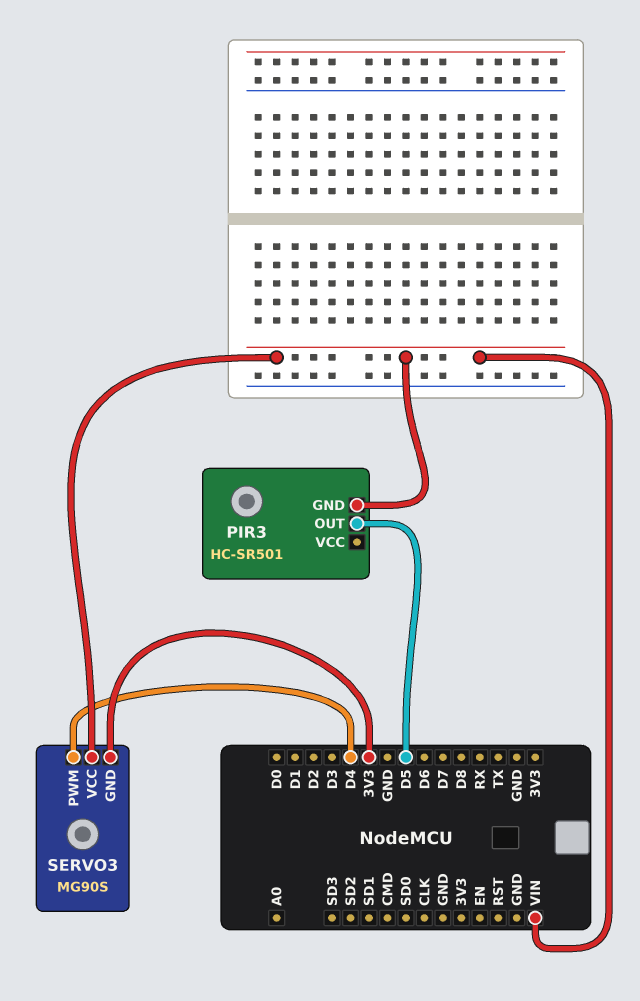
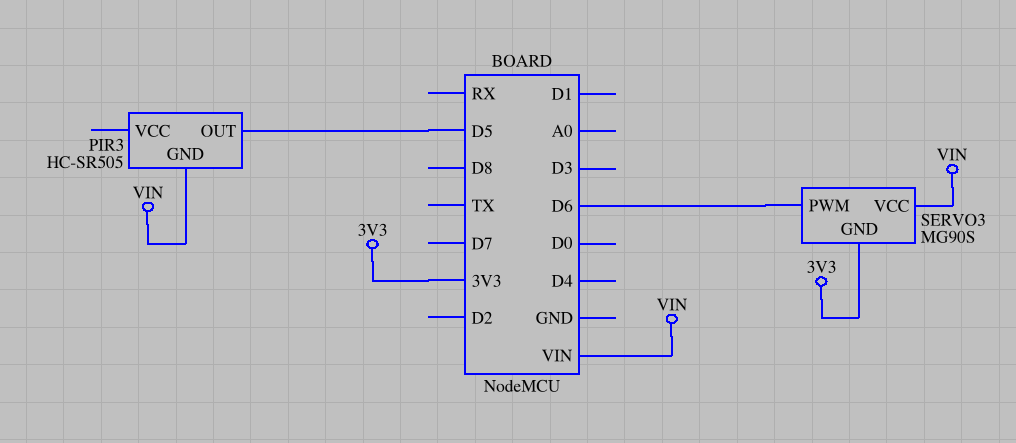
PIR3: HC-SR501 -> HC-SR505
SERVO3 pin PWM: D4 -> D6

